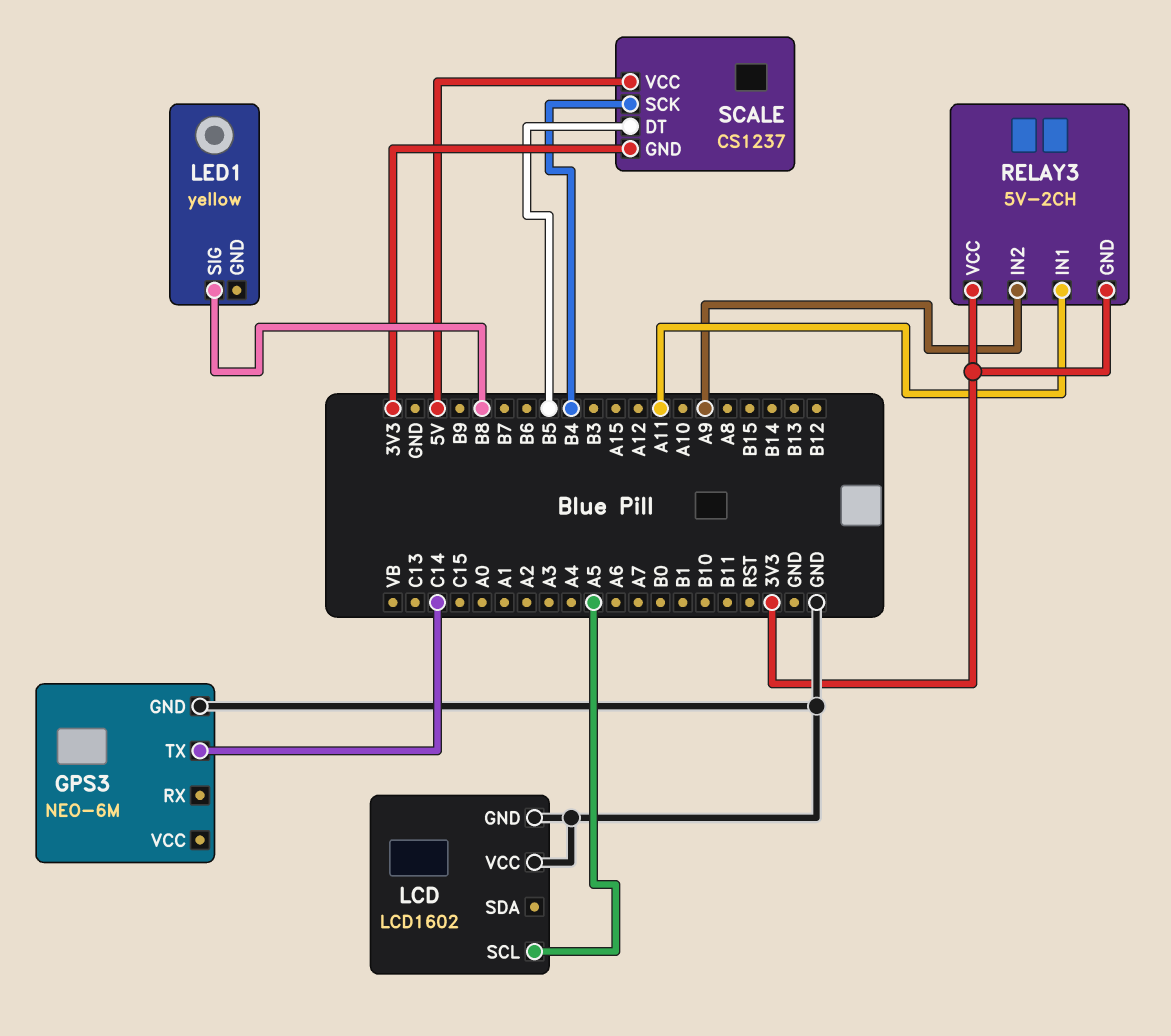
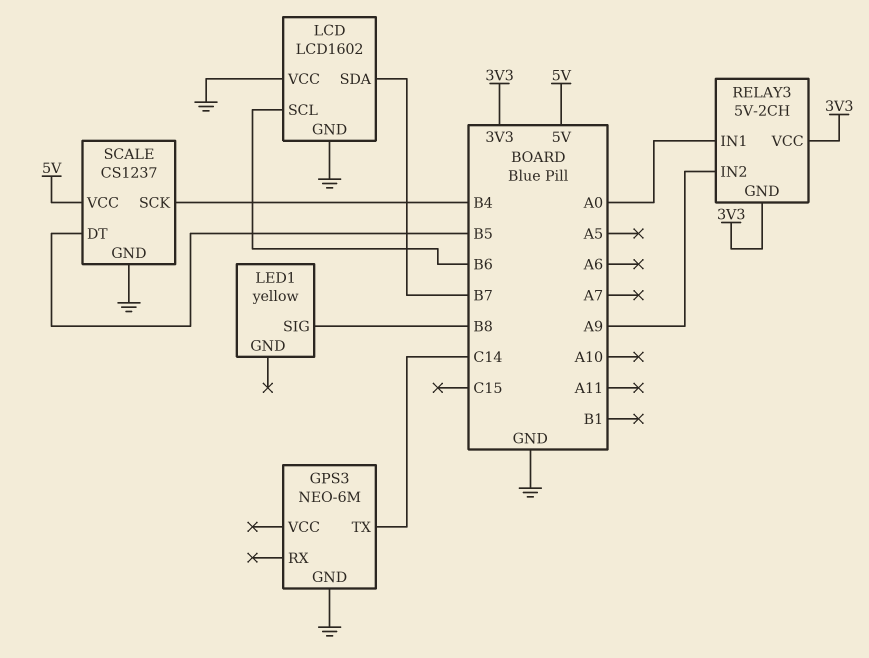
LCD pin SCL: A5 -> B6
LCD pin SDA: none -> B7
RELAY3 pin IN1: A11 -> A0
SCALE pin GND: 3V3 -> GND

